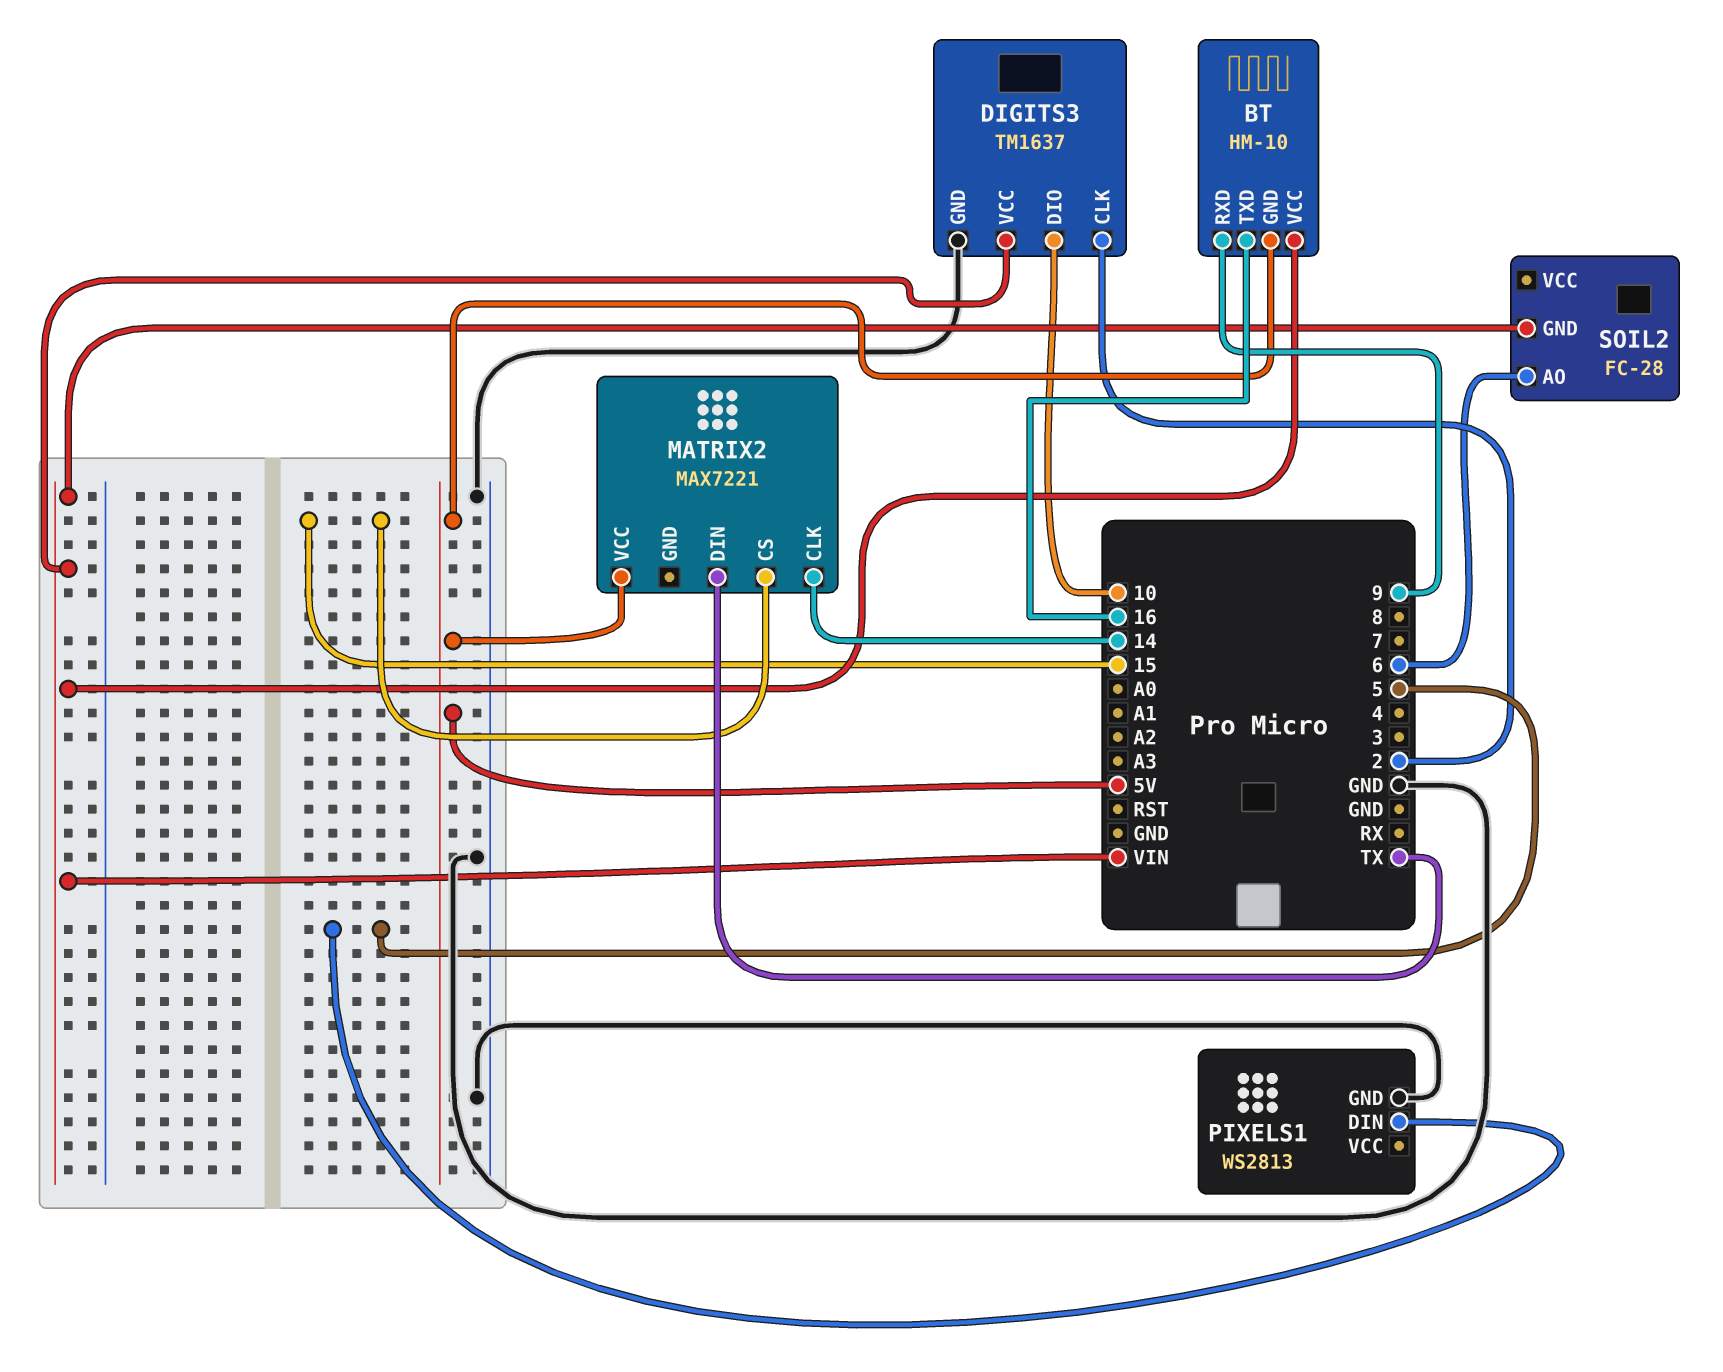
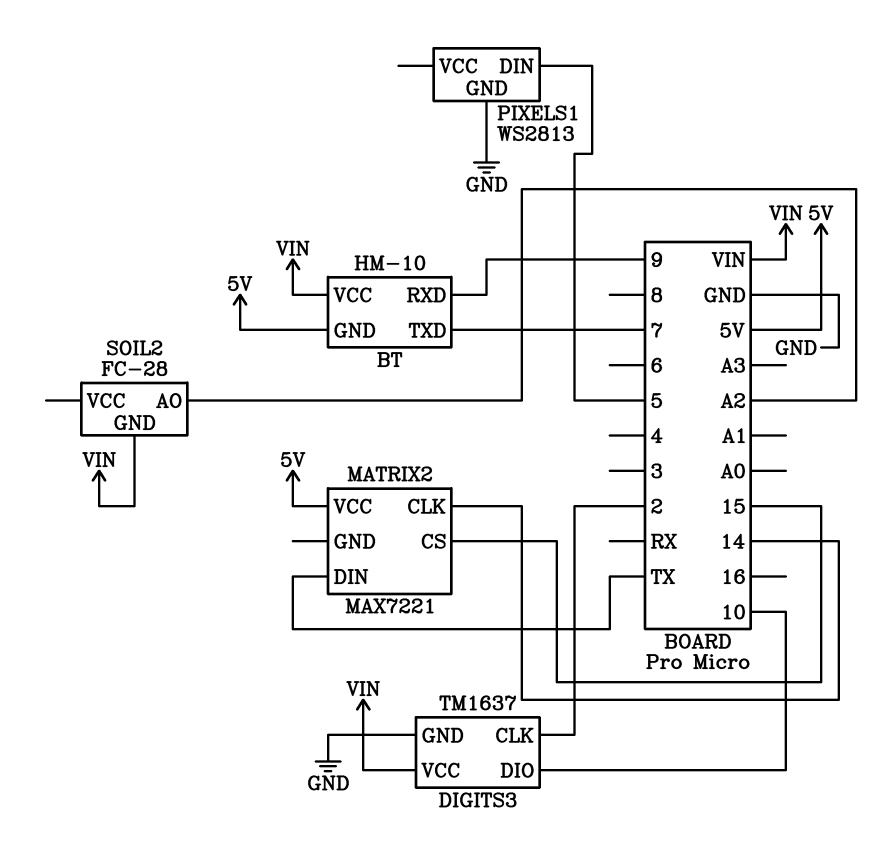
BT pin TXD: 16 -> 7
SOIL2 pin AO: 6 -> A2

